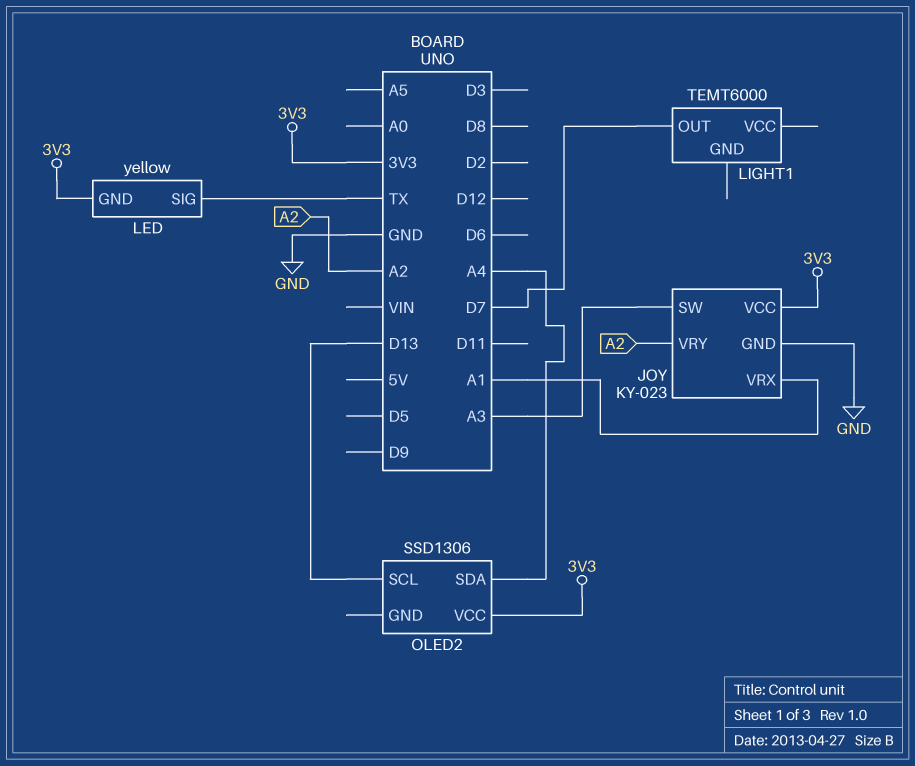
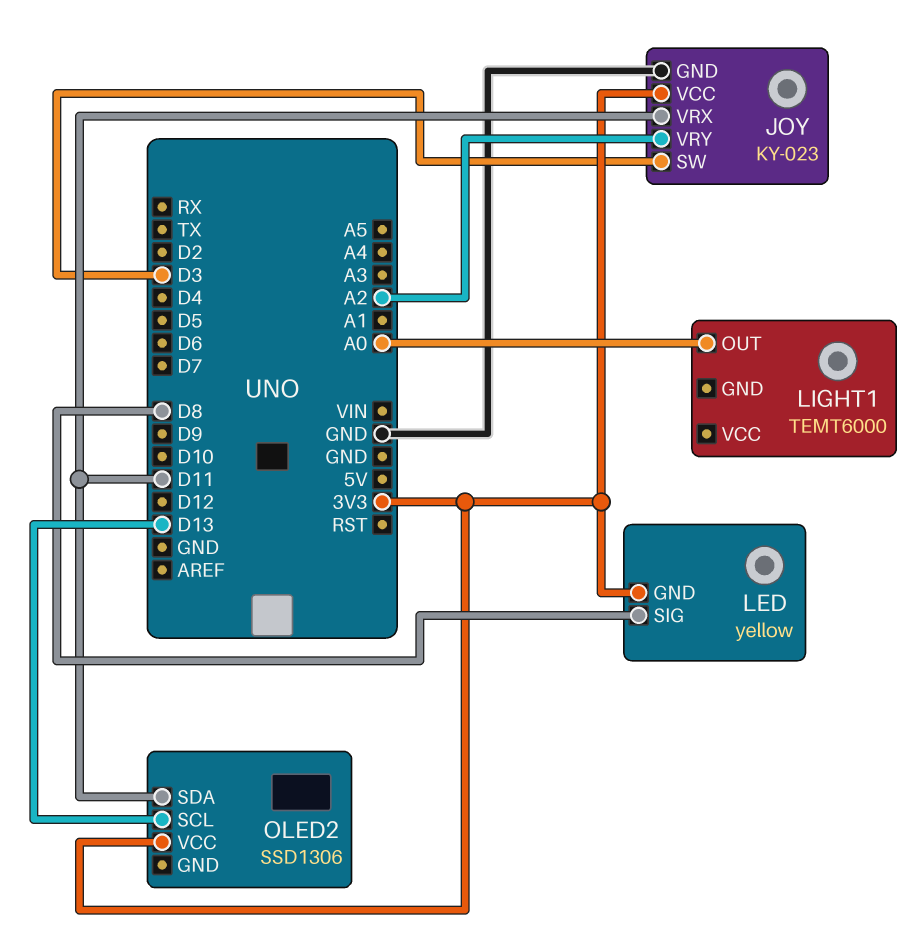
JOY pin SW: A3 -> D3
JOY pin VRX: A1 -> D11
LED pin SIG: TX -> D8
LIGHT1 pin OUT: D7 -> A0
OLED2 pin SDA: A4 -> D11

